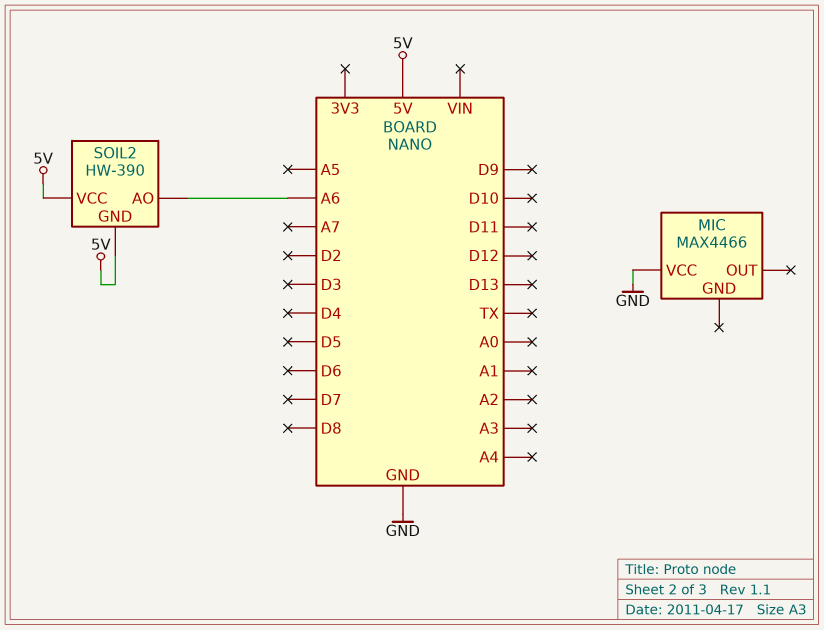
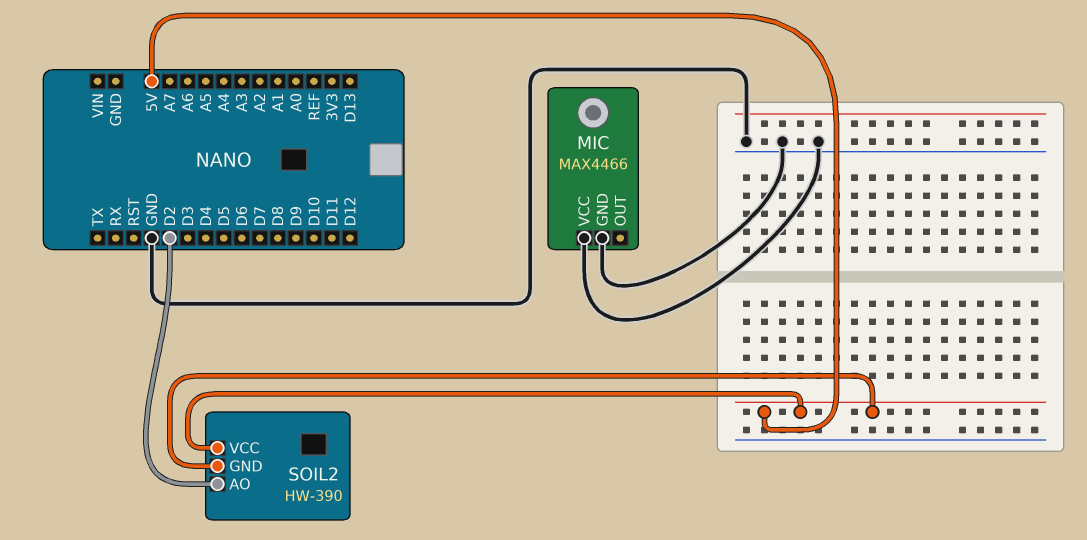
MIC pin GND: none -> GND
SOIL2 pin AO: A6 -> D2

